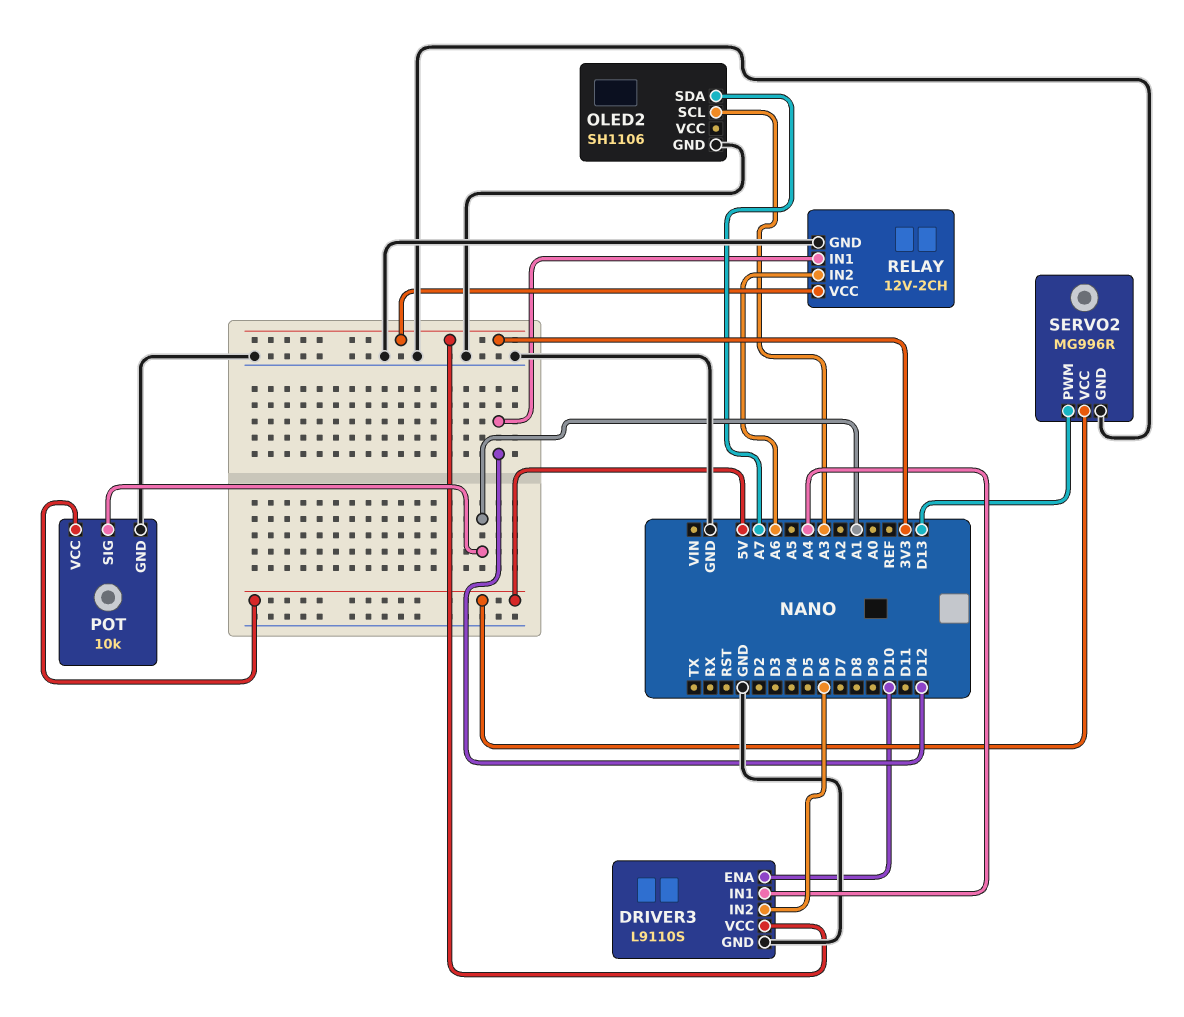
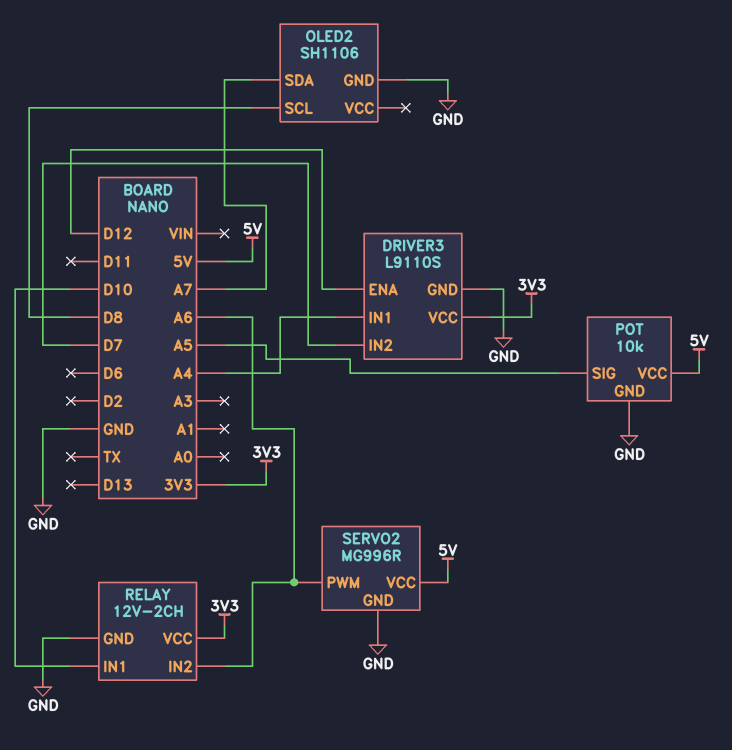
DRIVER3 pin ENA: D10 -> D12
DRIVER3 pin IN2: D6 -> D7
OLED2 pin SCL: A3 -> D8
POT pin SIG: A1 -> A5
RELAY pin IN1: D12 -> D10
SERVO2 pin PWM: D13 -> A6

